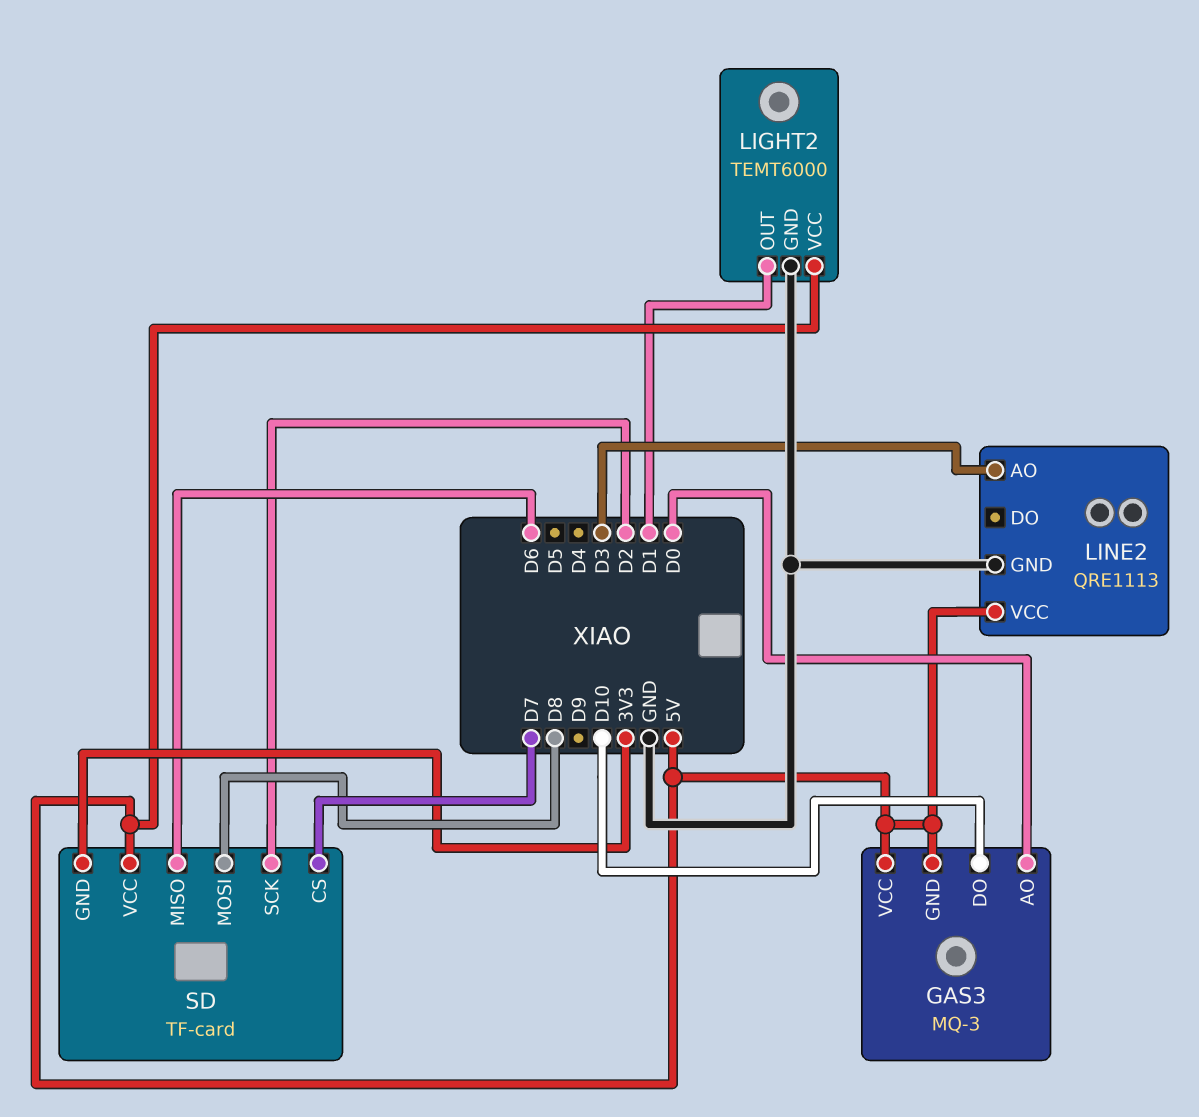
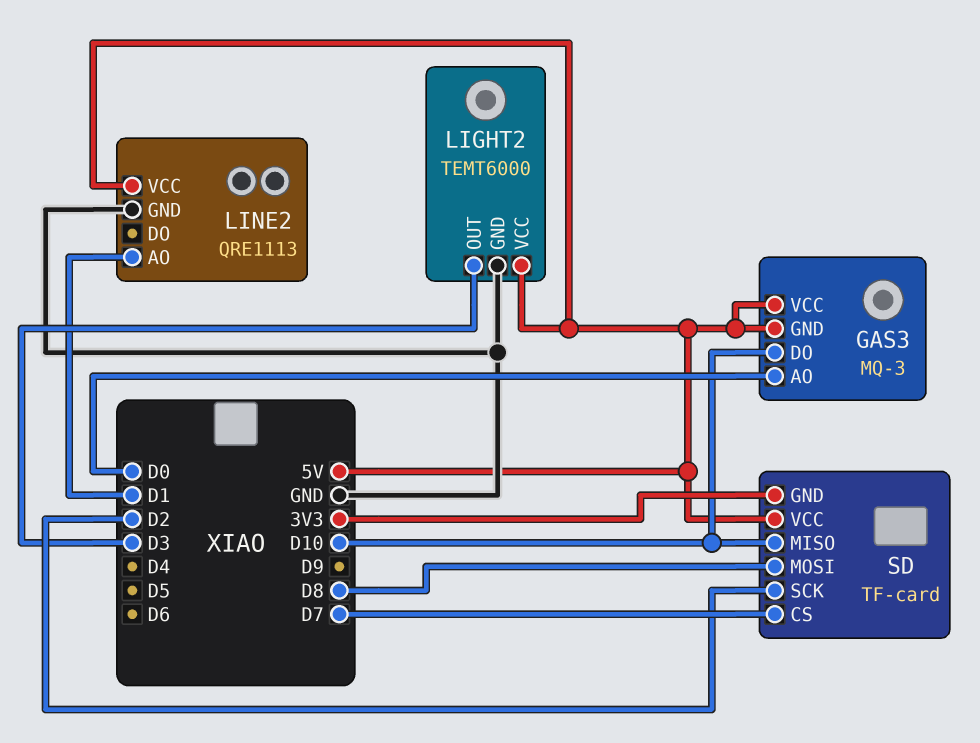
LIGHT2 pin OUT: D1 -> D3
LINE2 pin AO: D3 -> D1
SD pin MISO: D6 -> D10

